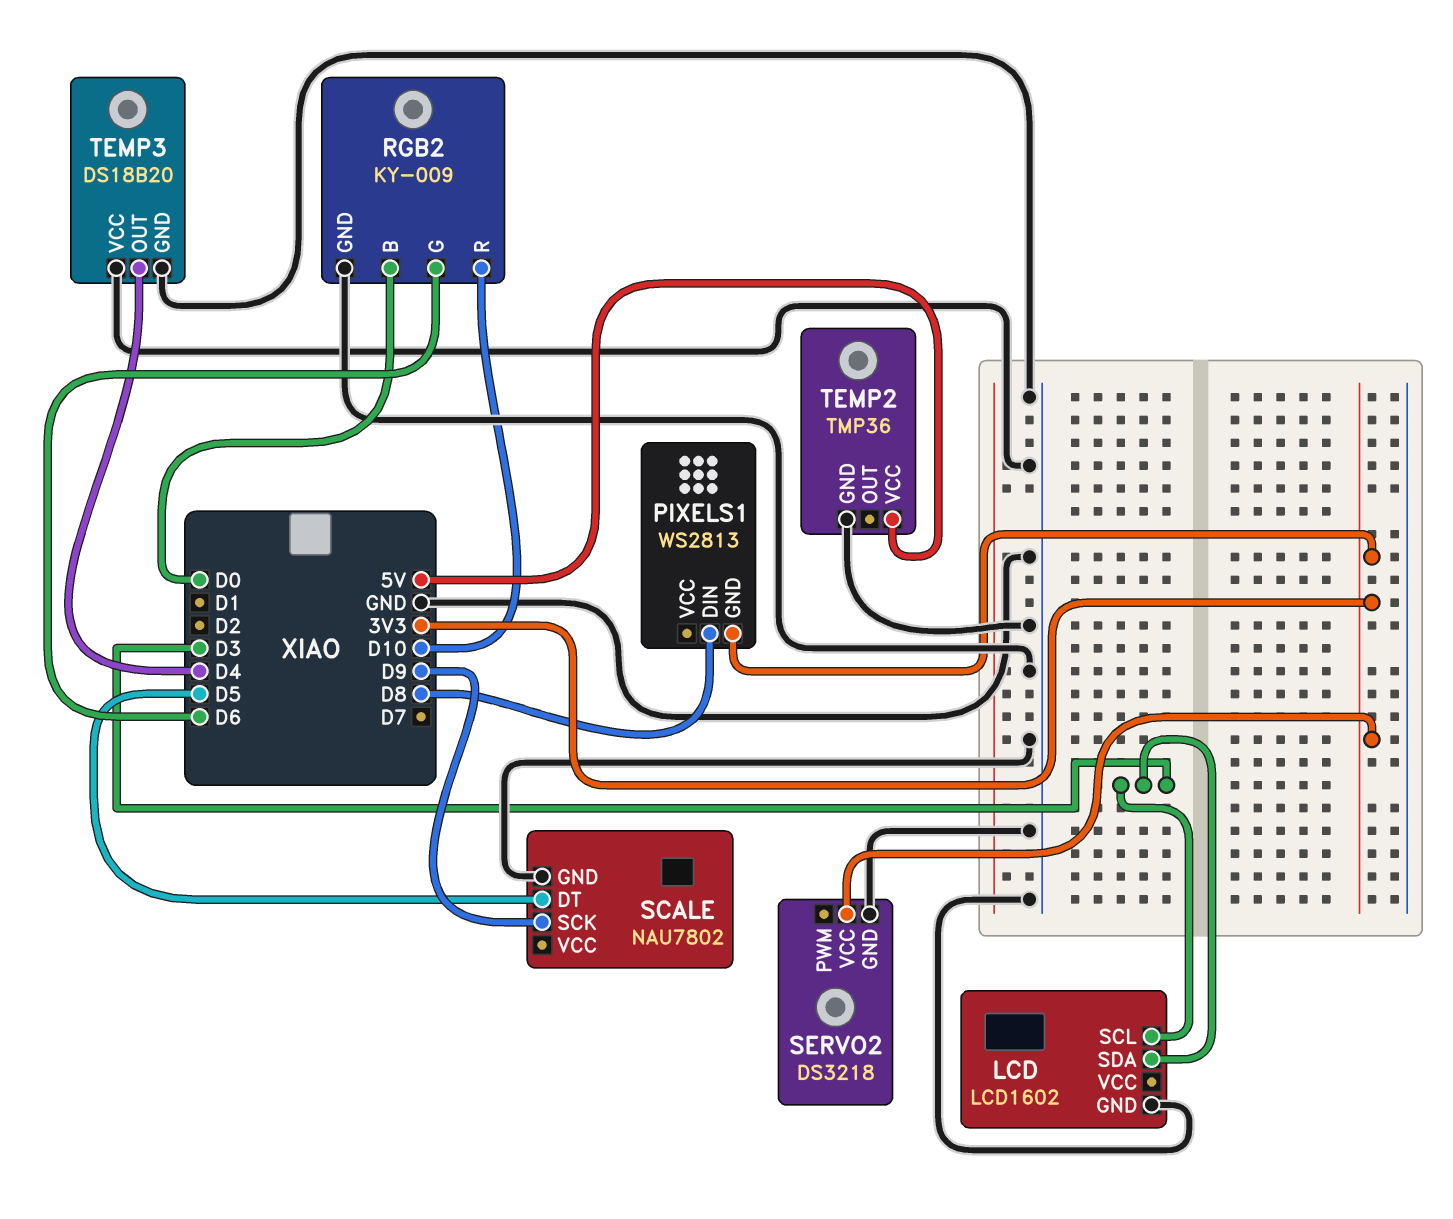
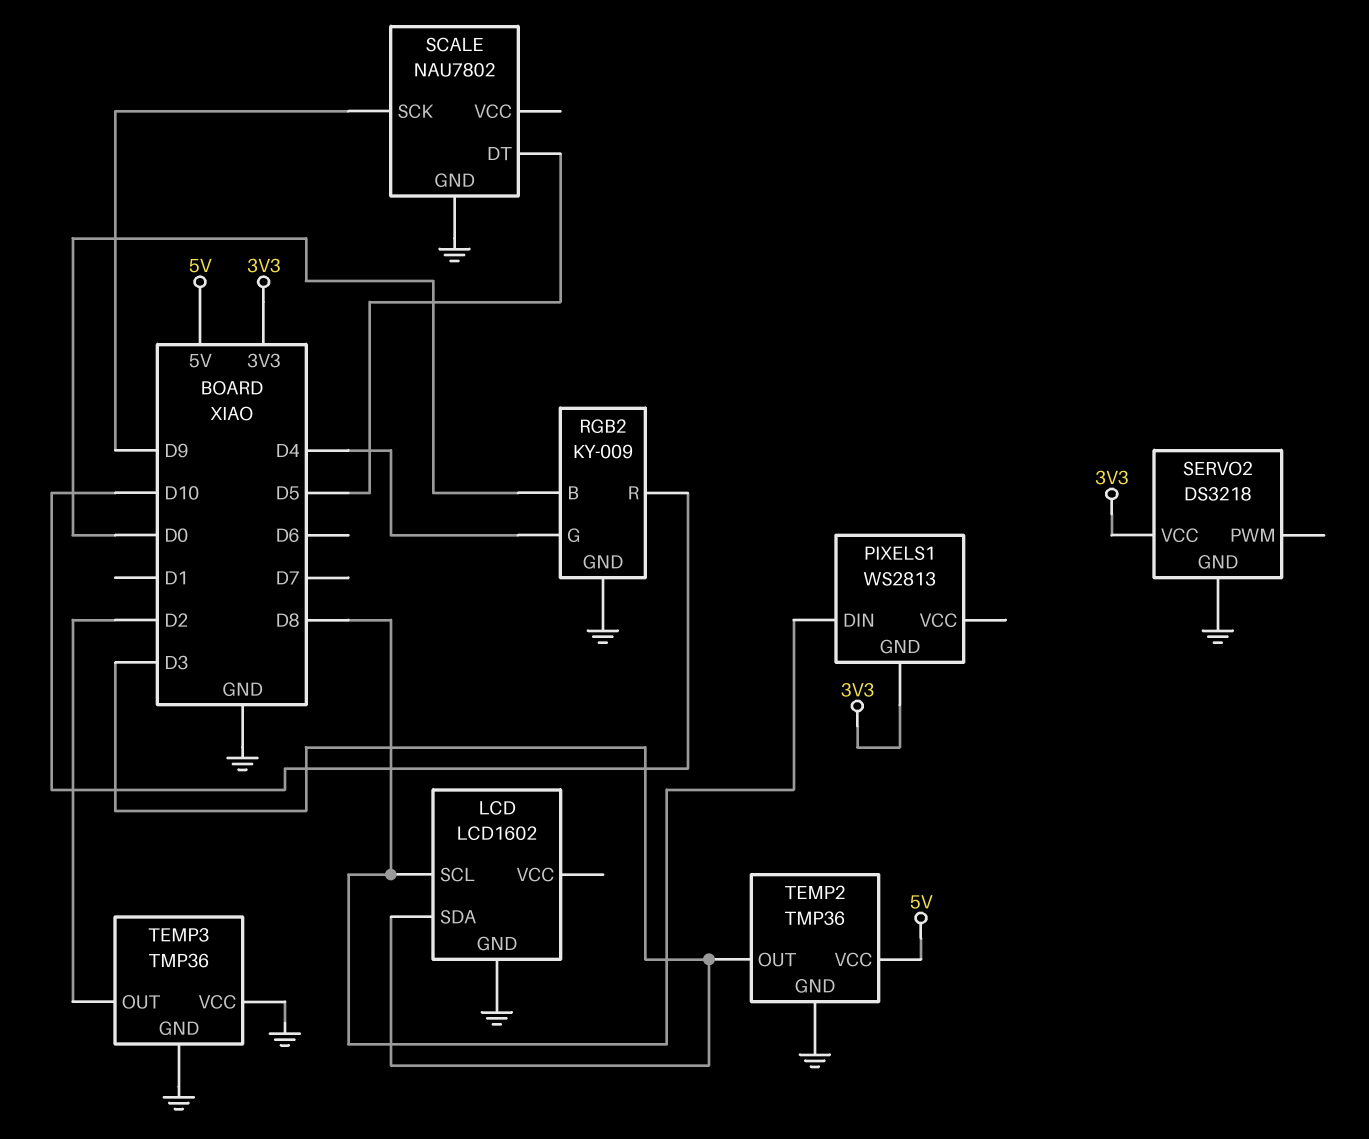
LCD pin SCL: D3 -> D8
RGB2 pin G: D6 -> D4
TEMP2 pin OUT: none -> D3
TEMP3: DS18B20 -> TMP36
TEMP3 pin OUT: D4 -> D2

